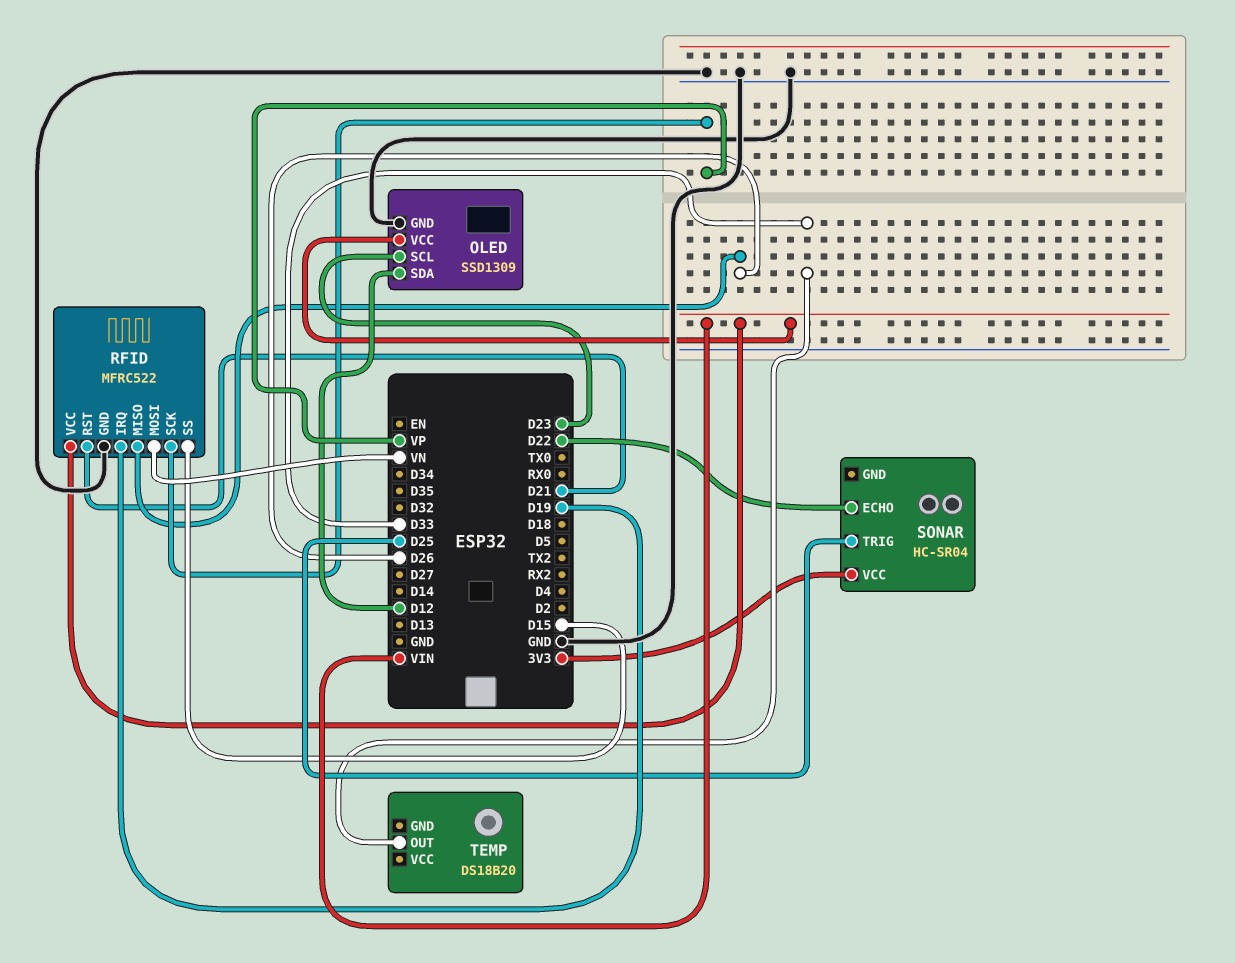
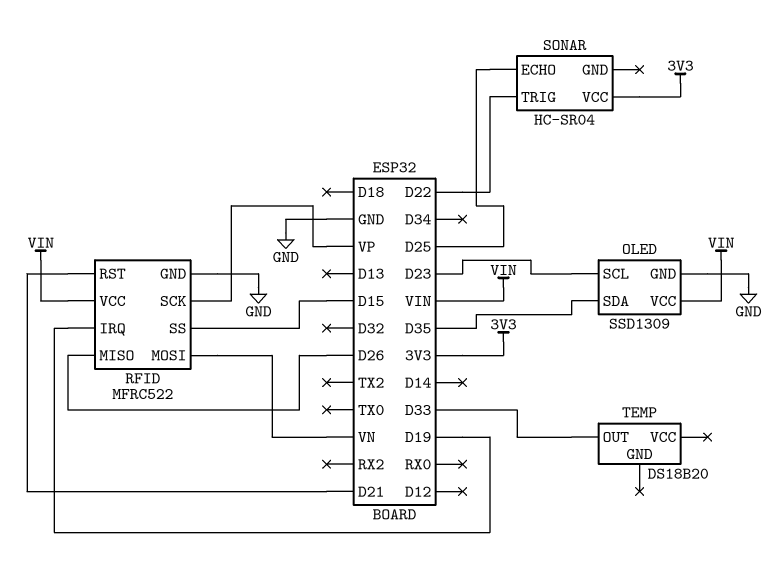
OLED pin SDA: D12 -> D35
SONAR pin ECHO: D22 -> D25
SONAR pin TRIG: D25 -> D22

